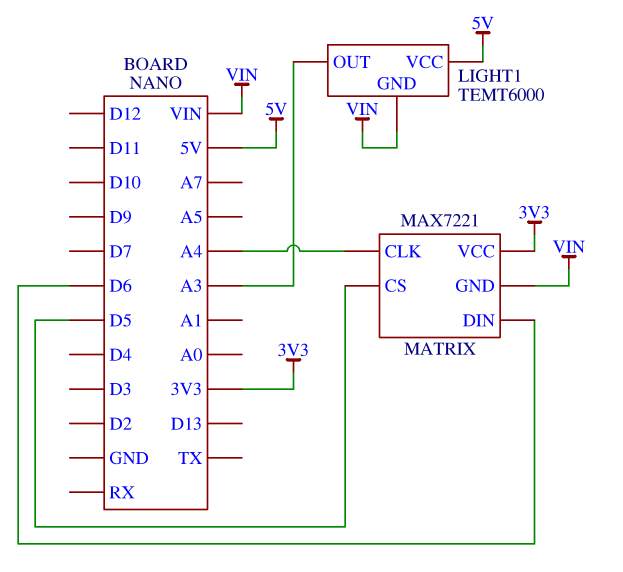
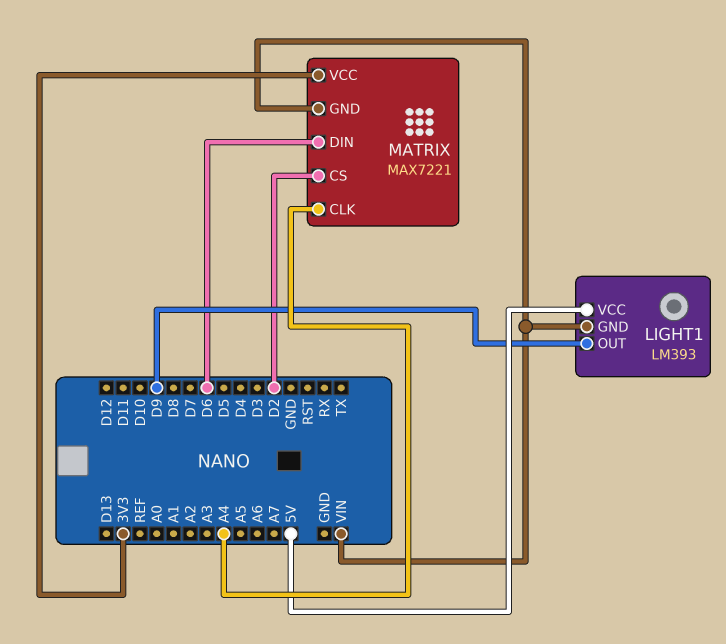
LIGHT1: TEMT6000 -> LM393
LIGHT1 pin OUT: A3 -> D9
MATRIX pin CS: D5 -> D2

